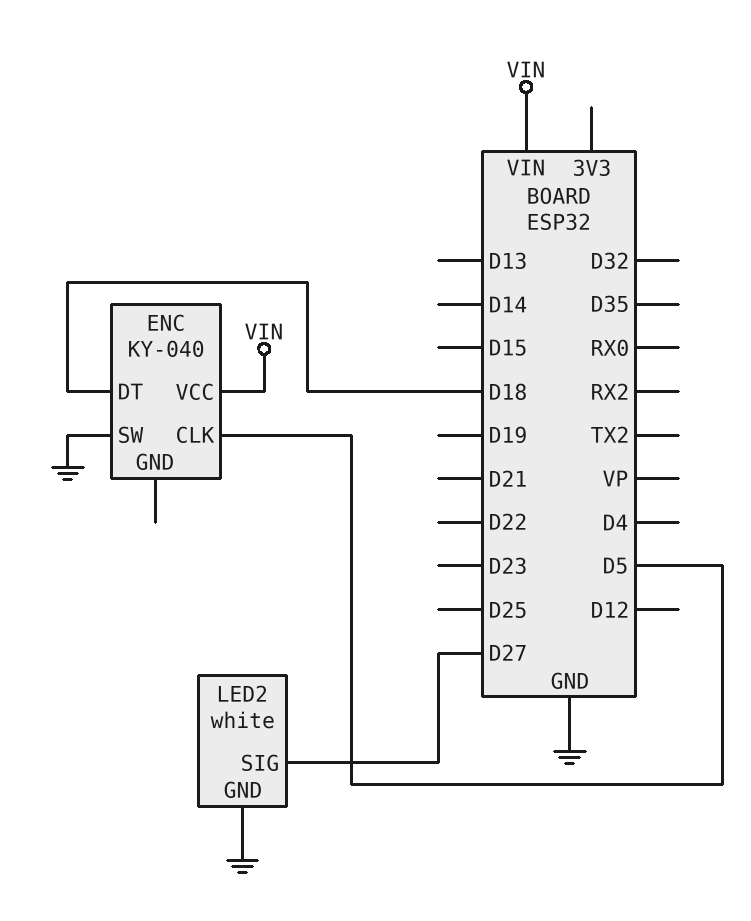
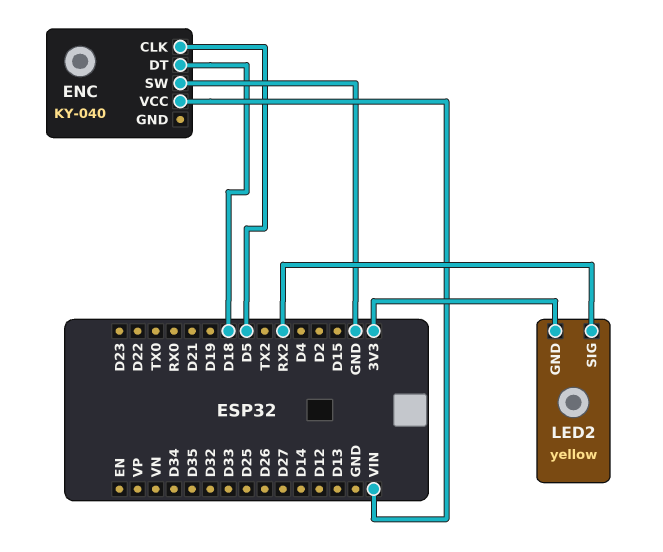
LED2: white -> yellow
LED2 pin GND: GND -> 3V3
LED2 pin SIG: D27 -> RX2

